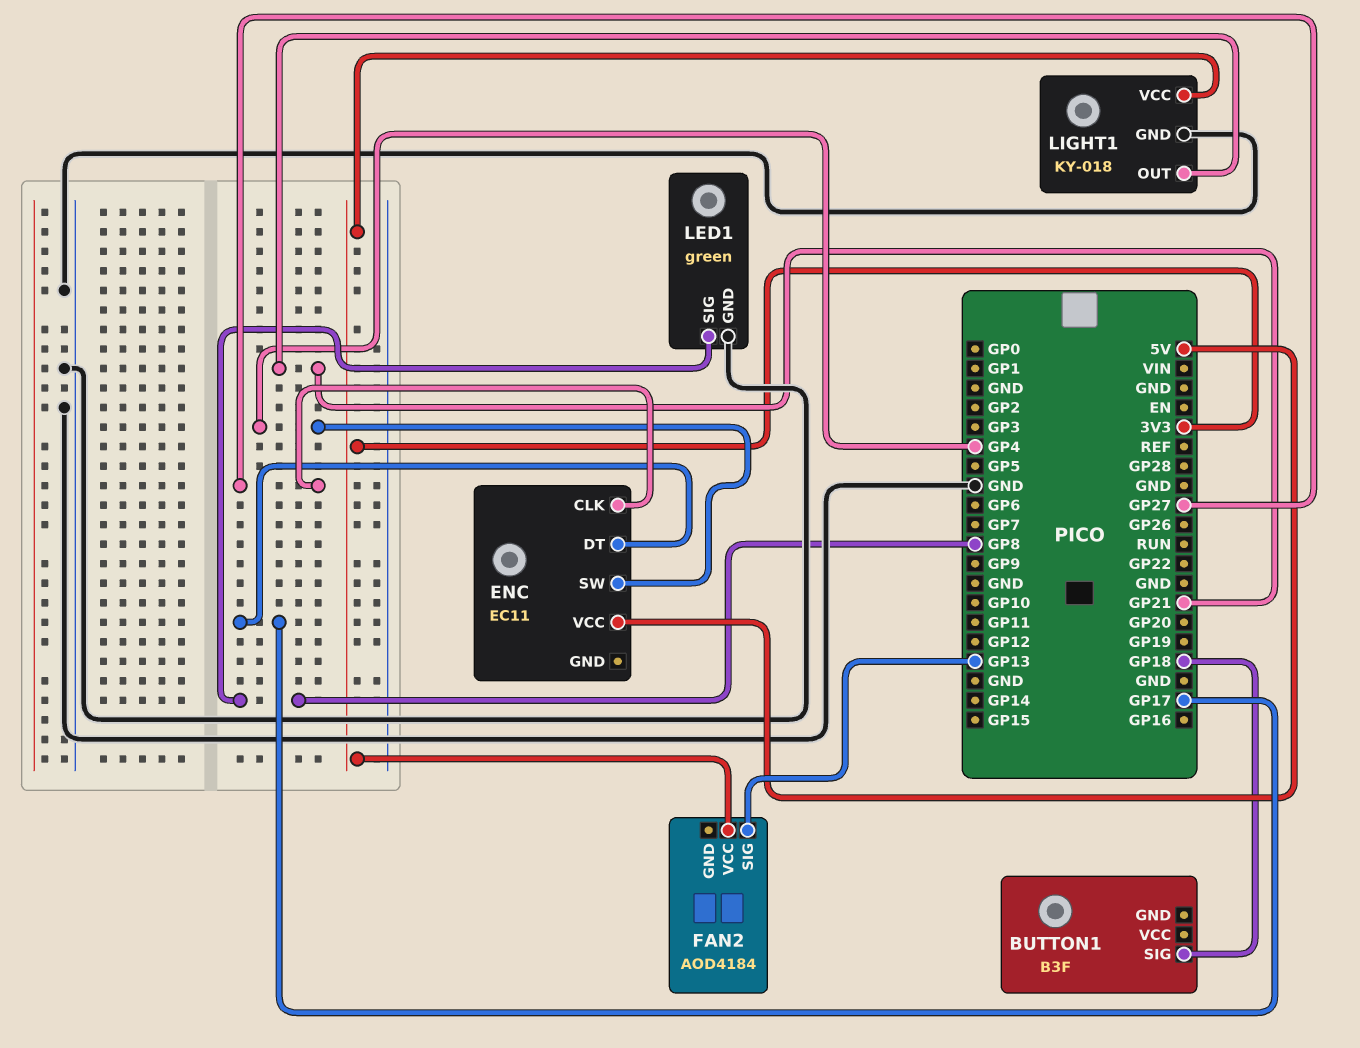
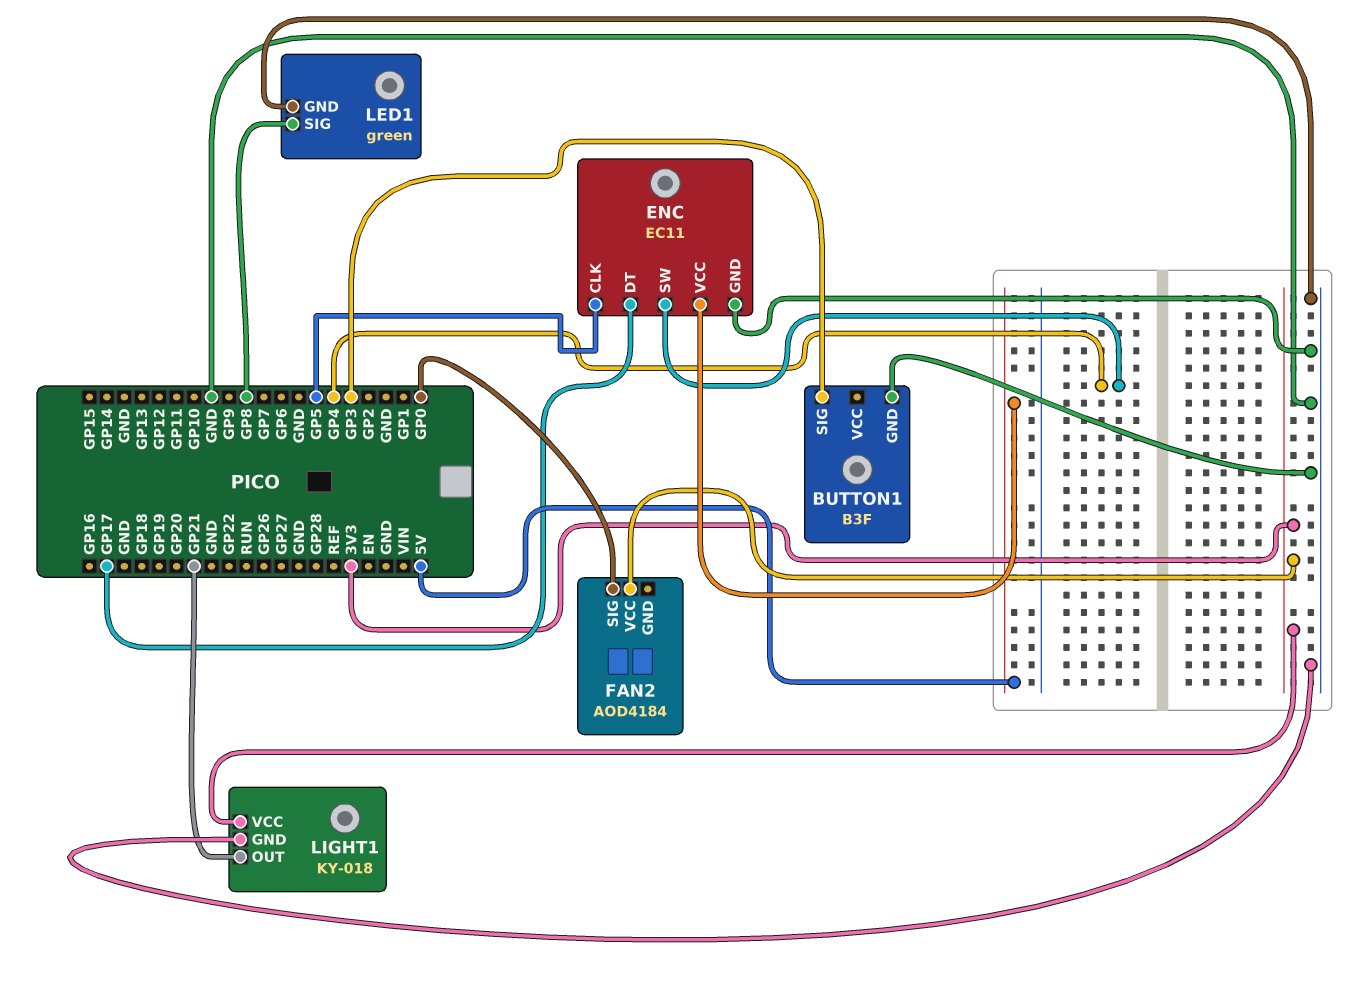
BUTTON1 pin GND: none -> GND
BUTTON1 pin SIG: GP18 -> GP3
ENC pin CLK: GP27 -> GP5
ENC pin GND: none -> GND
FAN2 pin SIG: GP13 -> GP0

